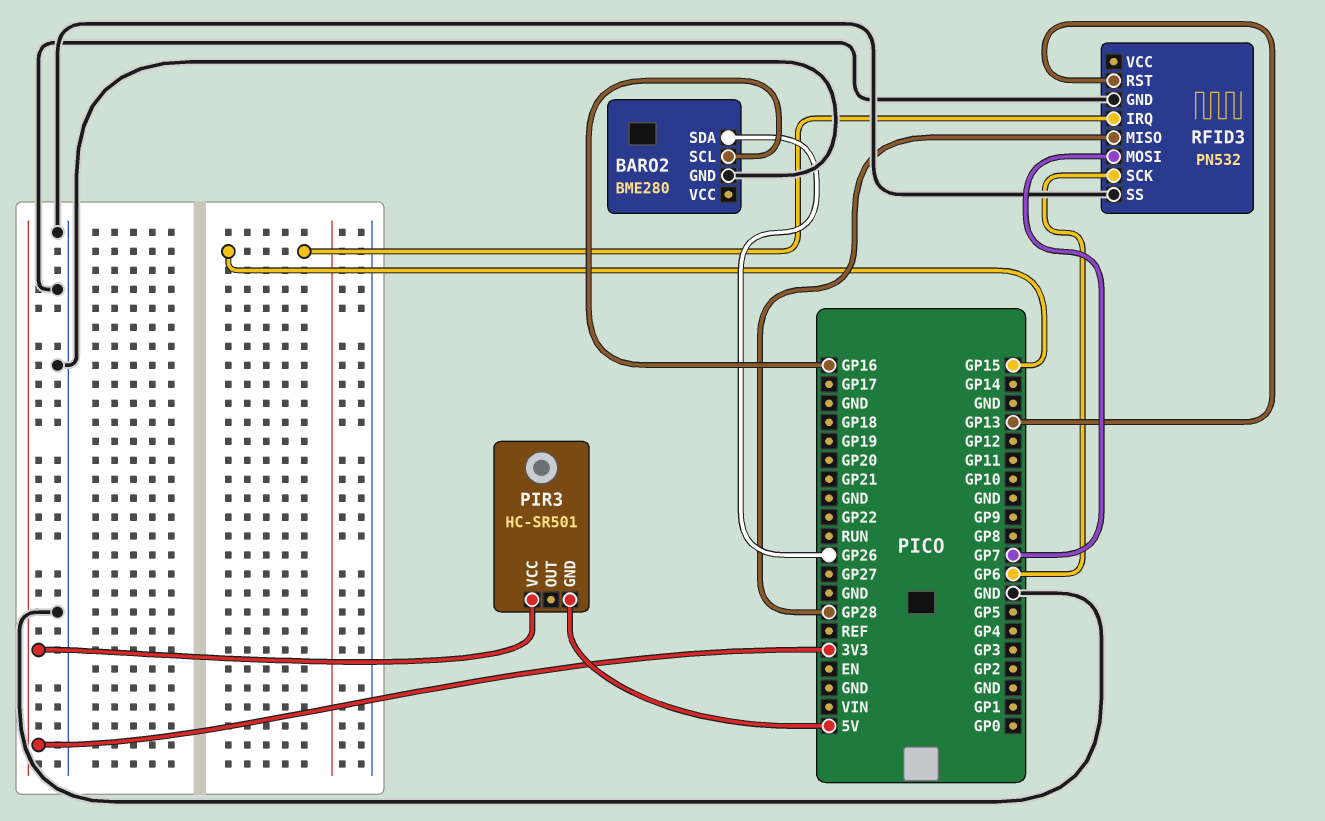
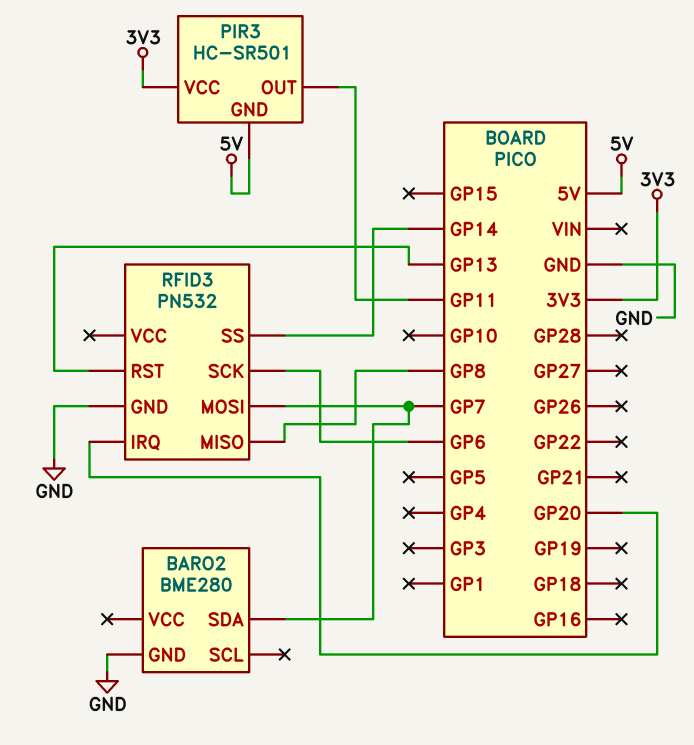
BARO2 pin SCL: GP16 -> none
BARO2 pin SDA: GP26 -> GP7
PIR3 pin OUT: none -> GP11
RFID3 pin IRQ: GP15 -> GP20
RFID3 pin MISO: GP28 -> GP8
RFID3 pin SS: GND -> GP14

